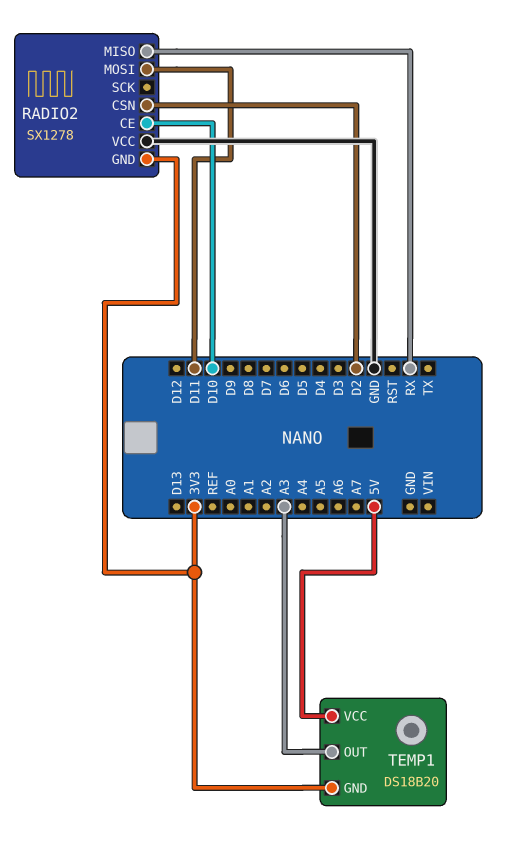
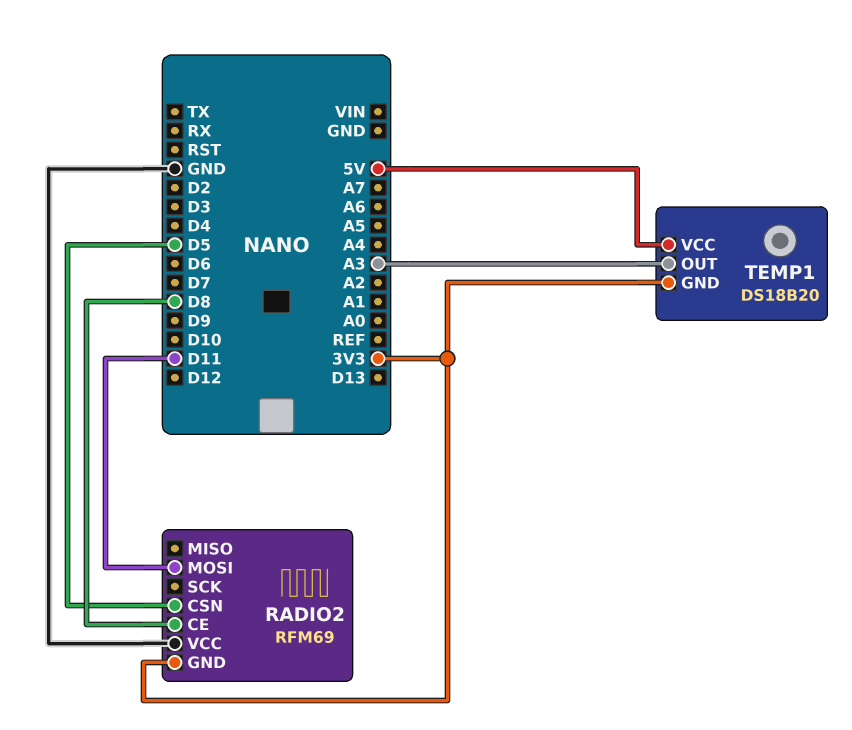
RADIO2: SX1278 -> RFM69
RADIO2 pin CE: D10 -> D8
RADIO2 pin CSN: D2 -> D5
RADIO2 pin MISO: RX -> none

